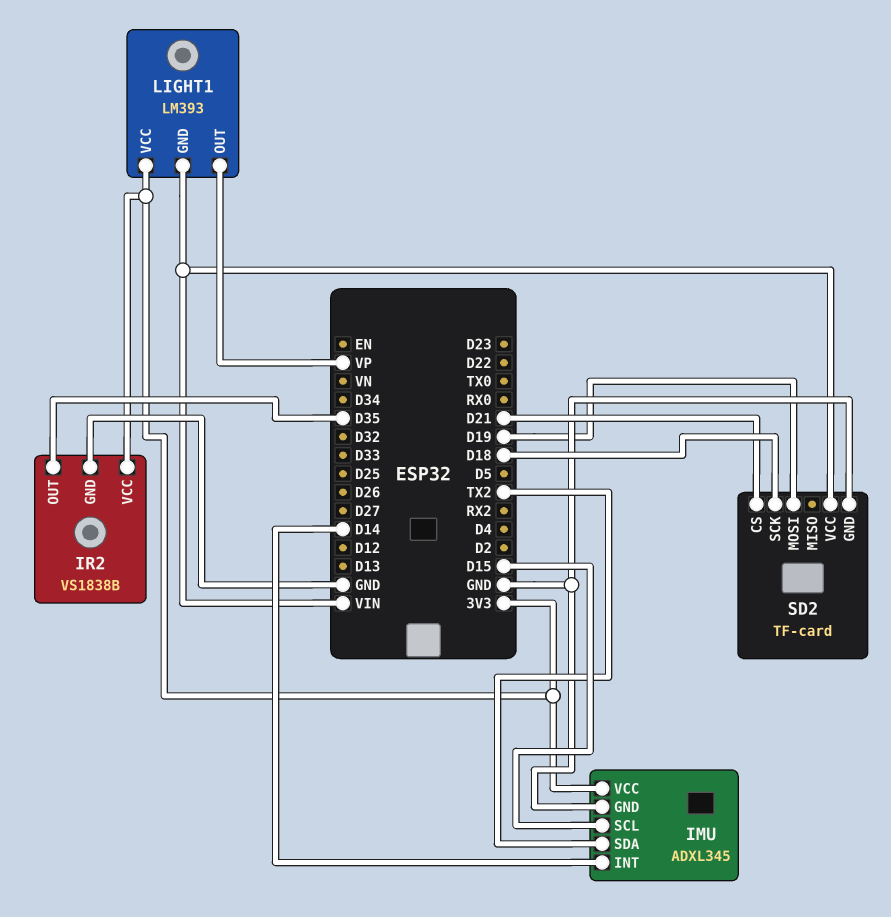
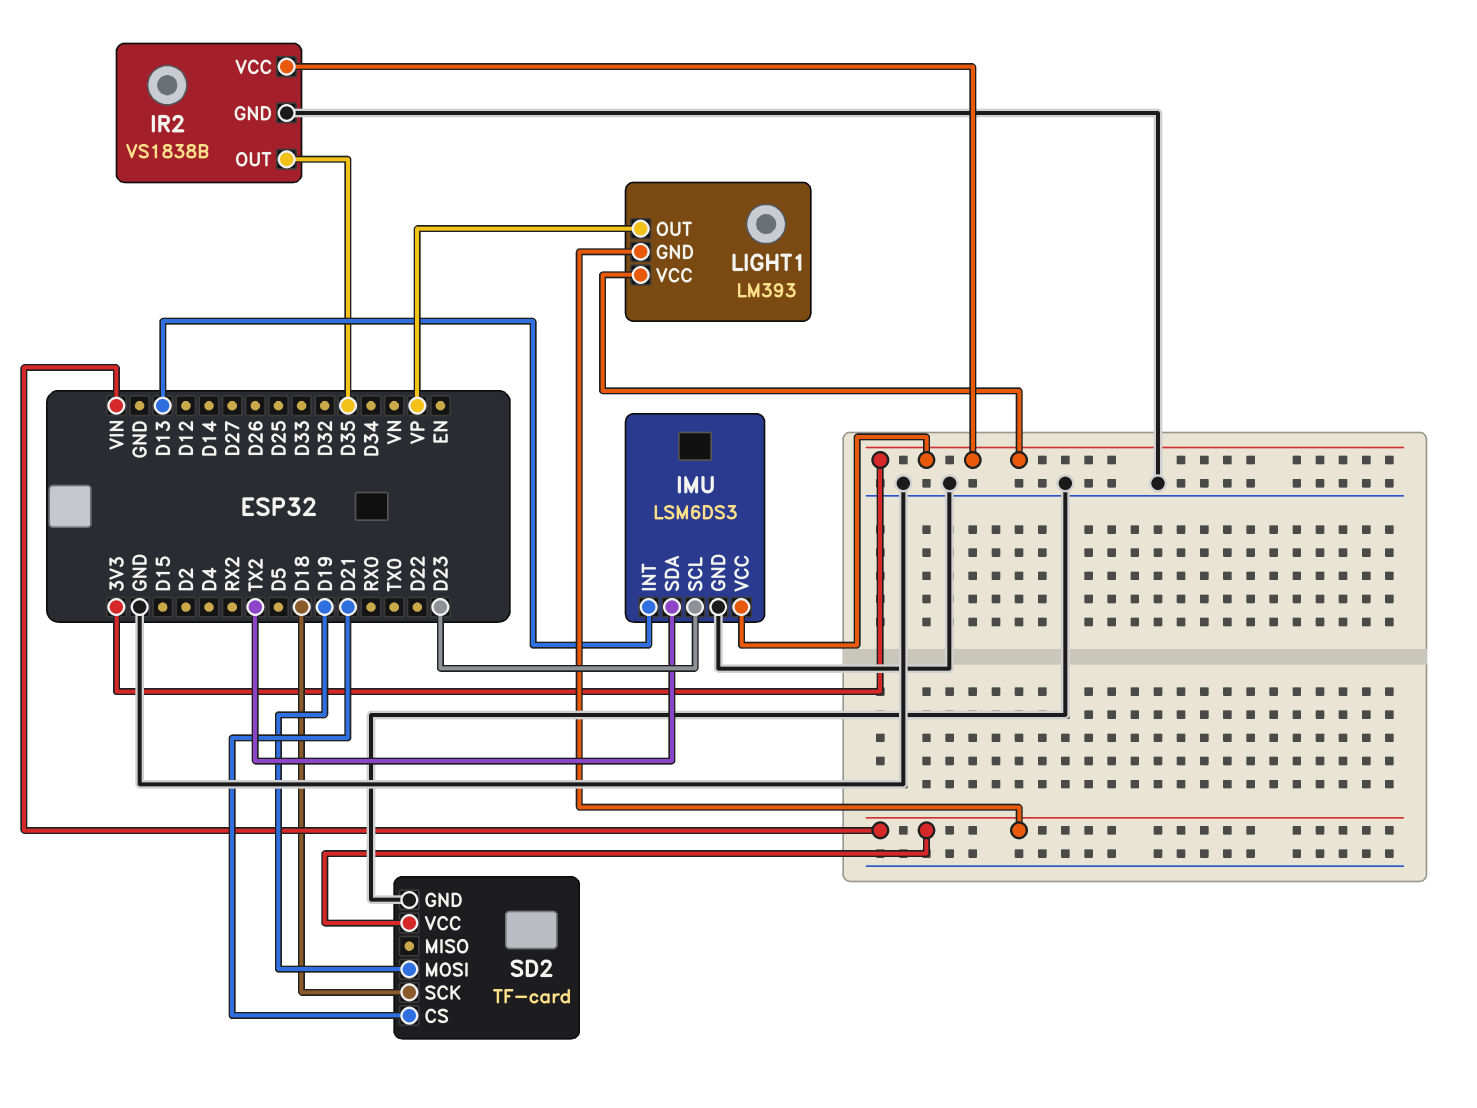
IMU: ADXL345 -> LSM6DS3
IMU pin INT: D14 -> D13
IMU pin SCL: D15 -> D23

